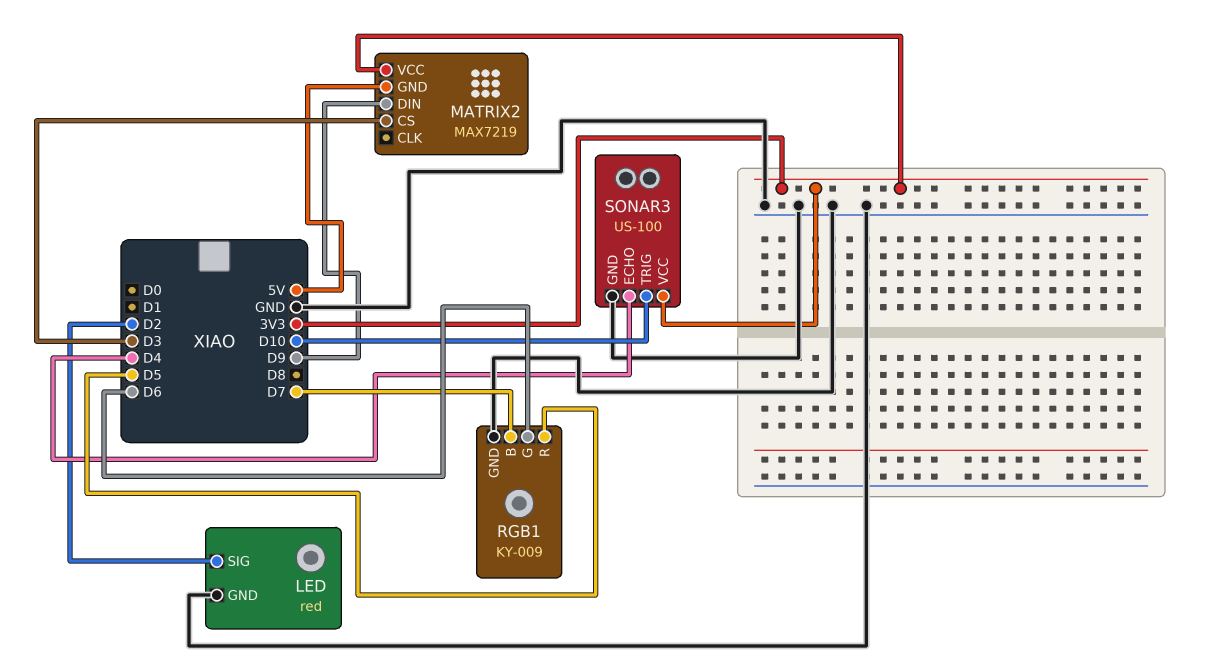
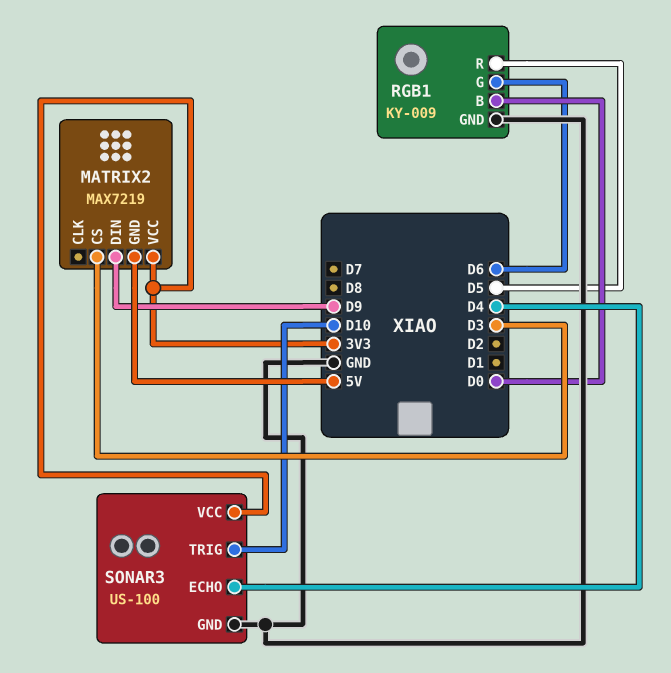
LED: red -> none
LED pin GND: GND -> none
LED pin SIG: D2 -> none
RGB1 pin B: D7 -> D0

